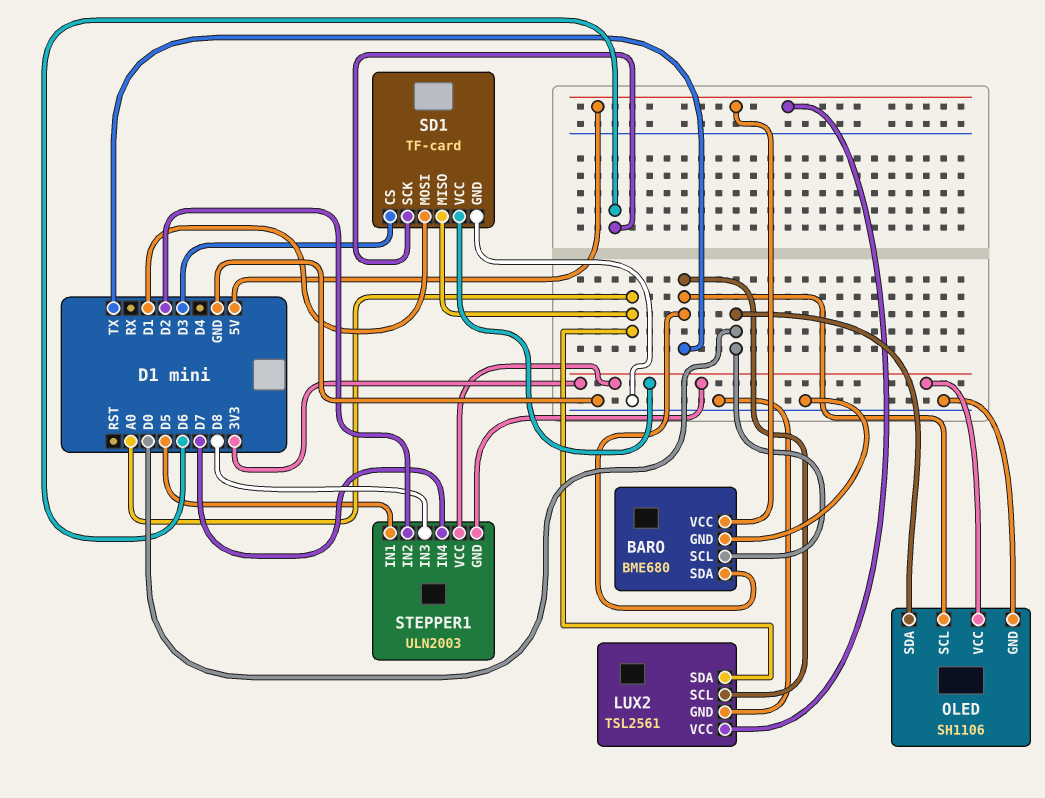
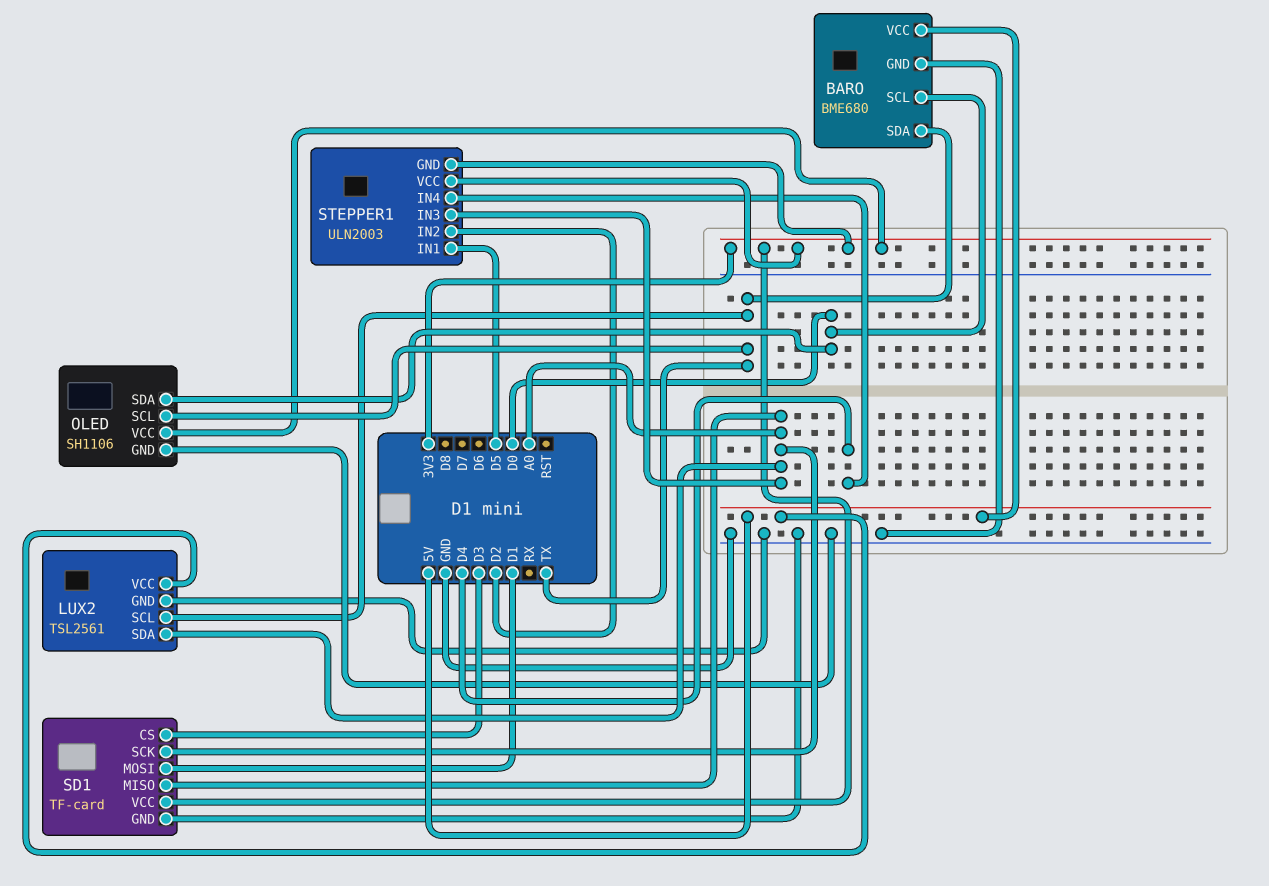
SD1 pin SCK: D6 -> A0
STEPPER1 pin IN3: D8 -> A0
STEPPER1 pin IN4: D7 -> D4

